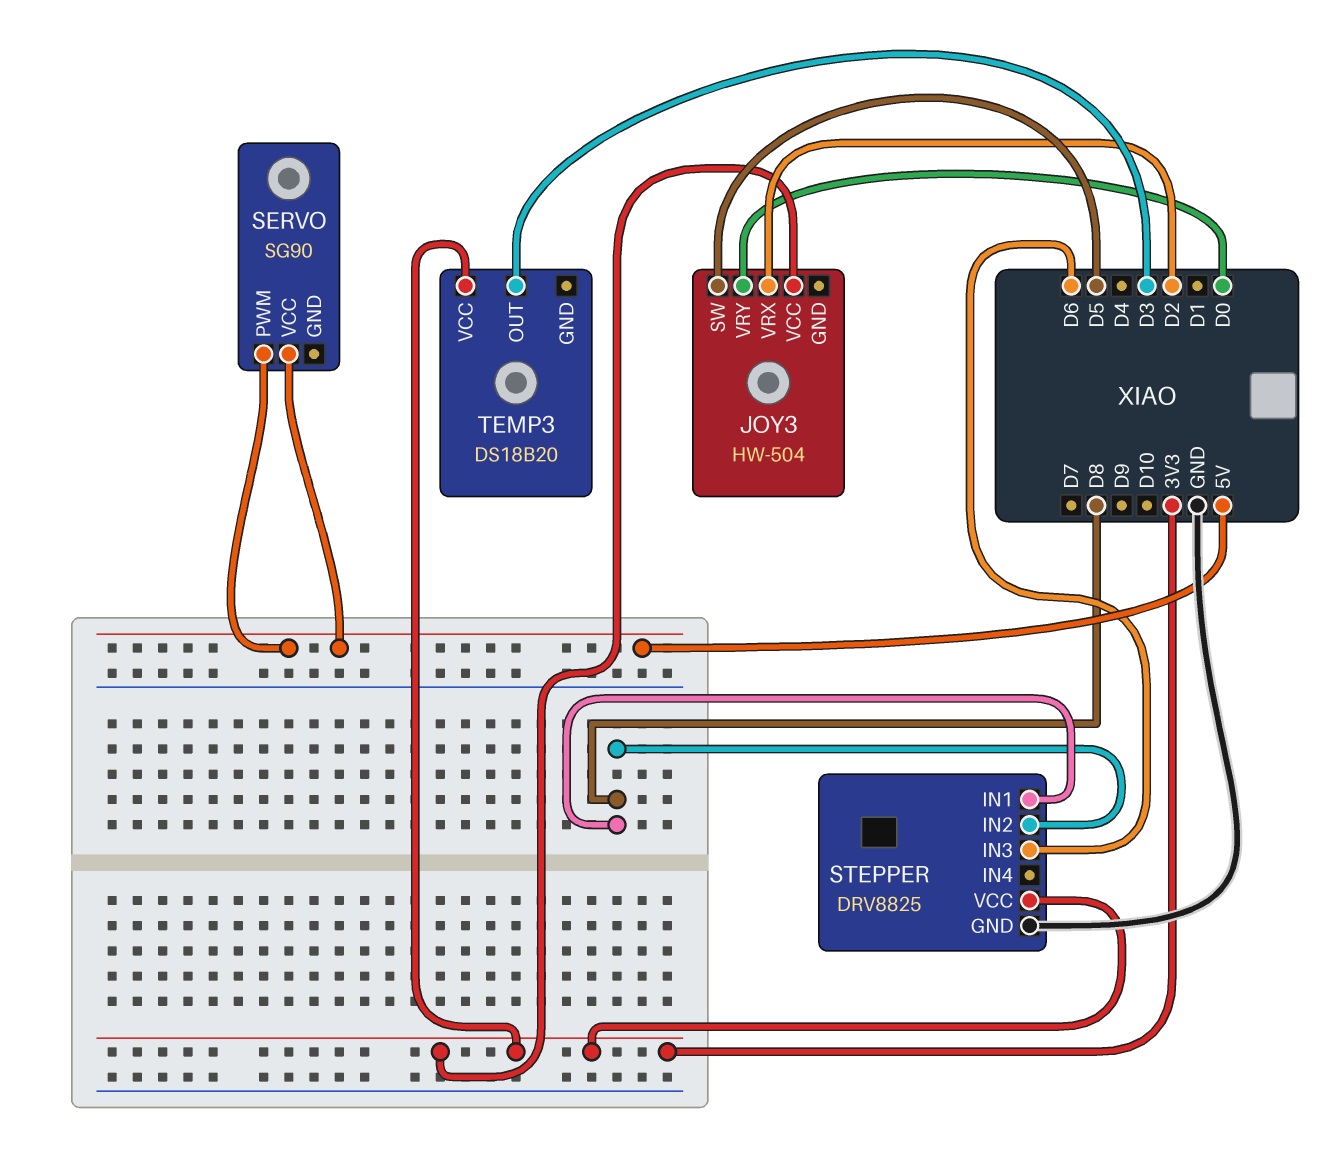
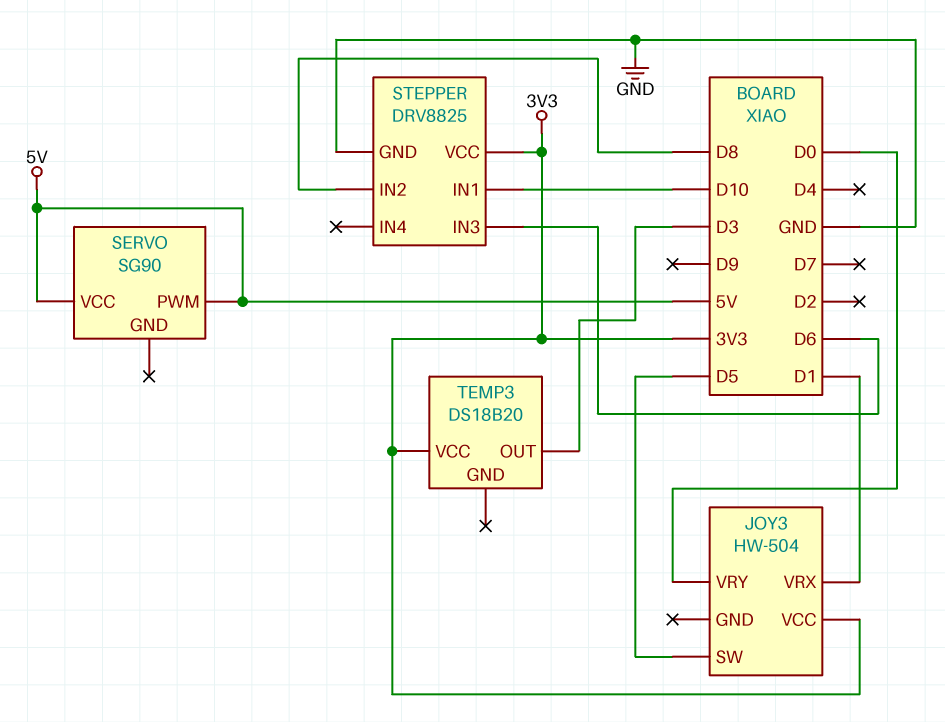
JOY3 pin VRX: D2 -> D1
STEPPER pin IN1: D8 -> D10

